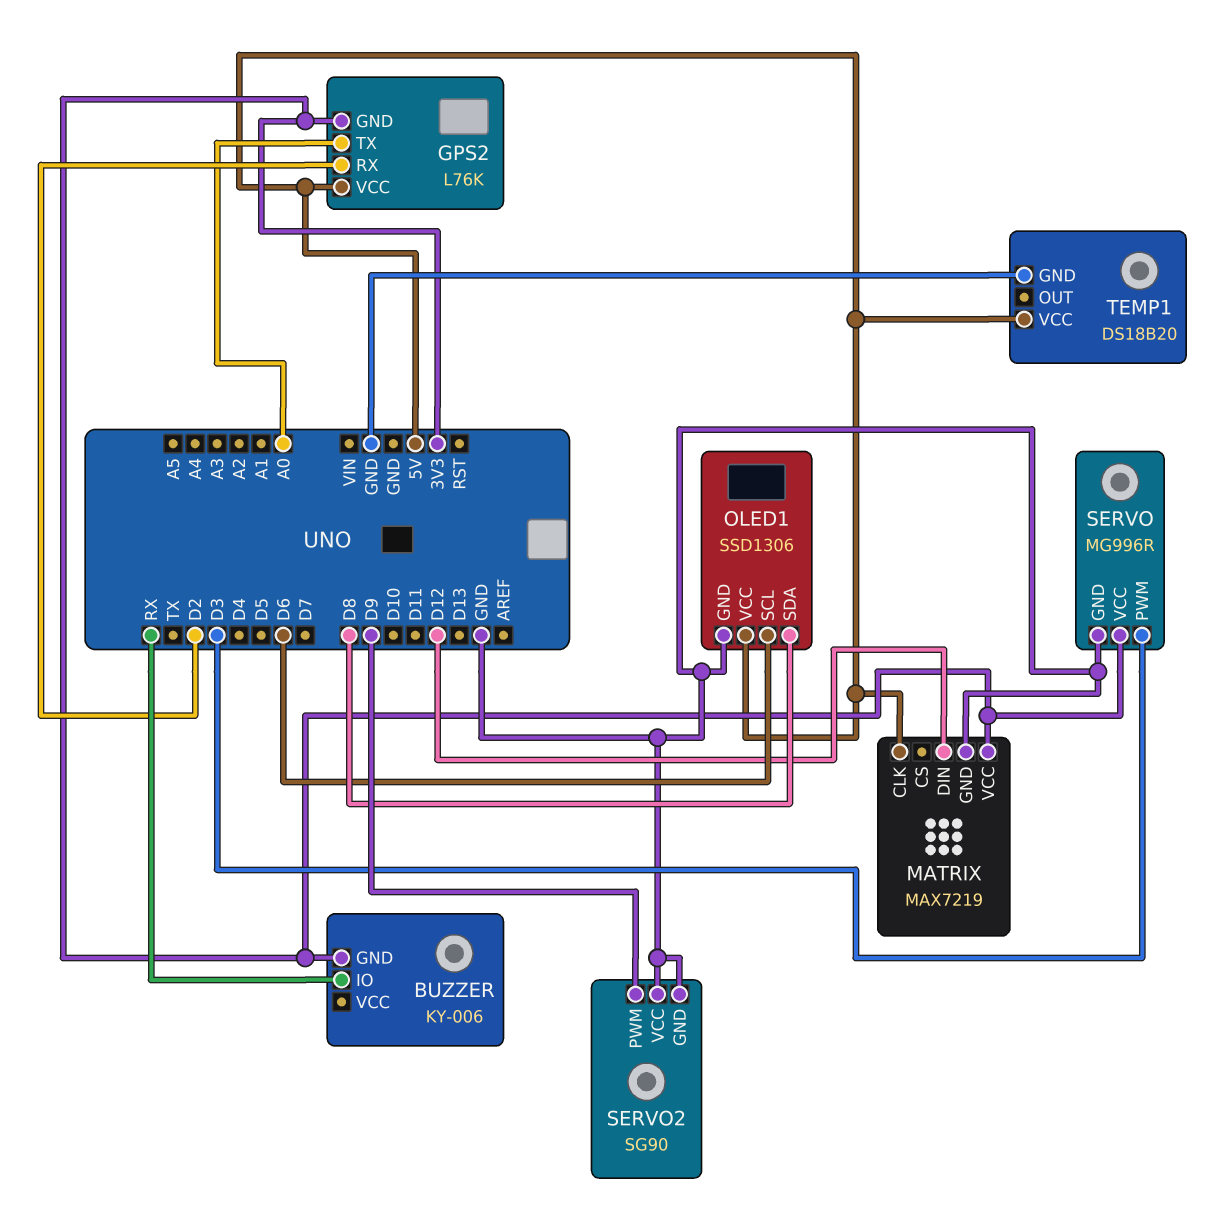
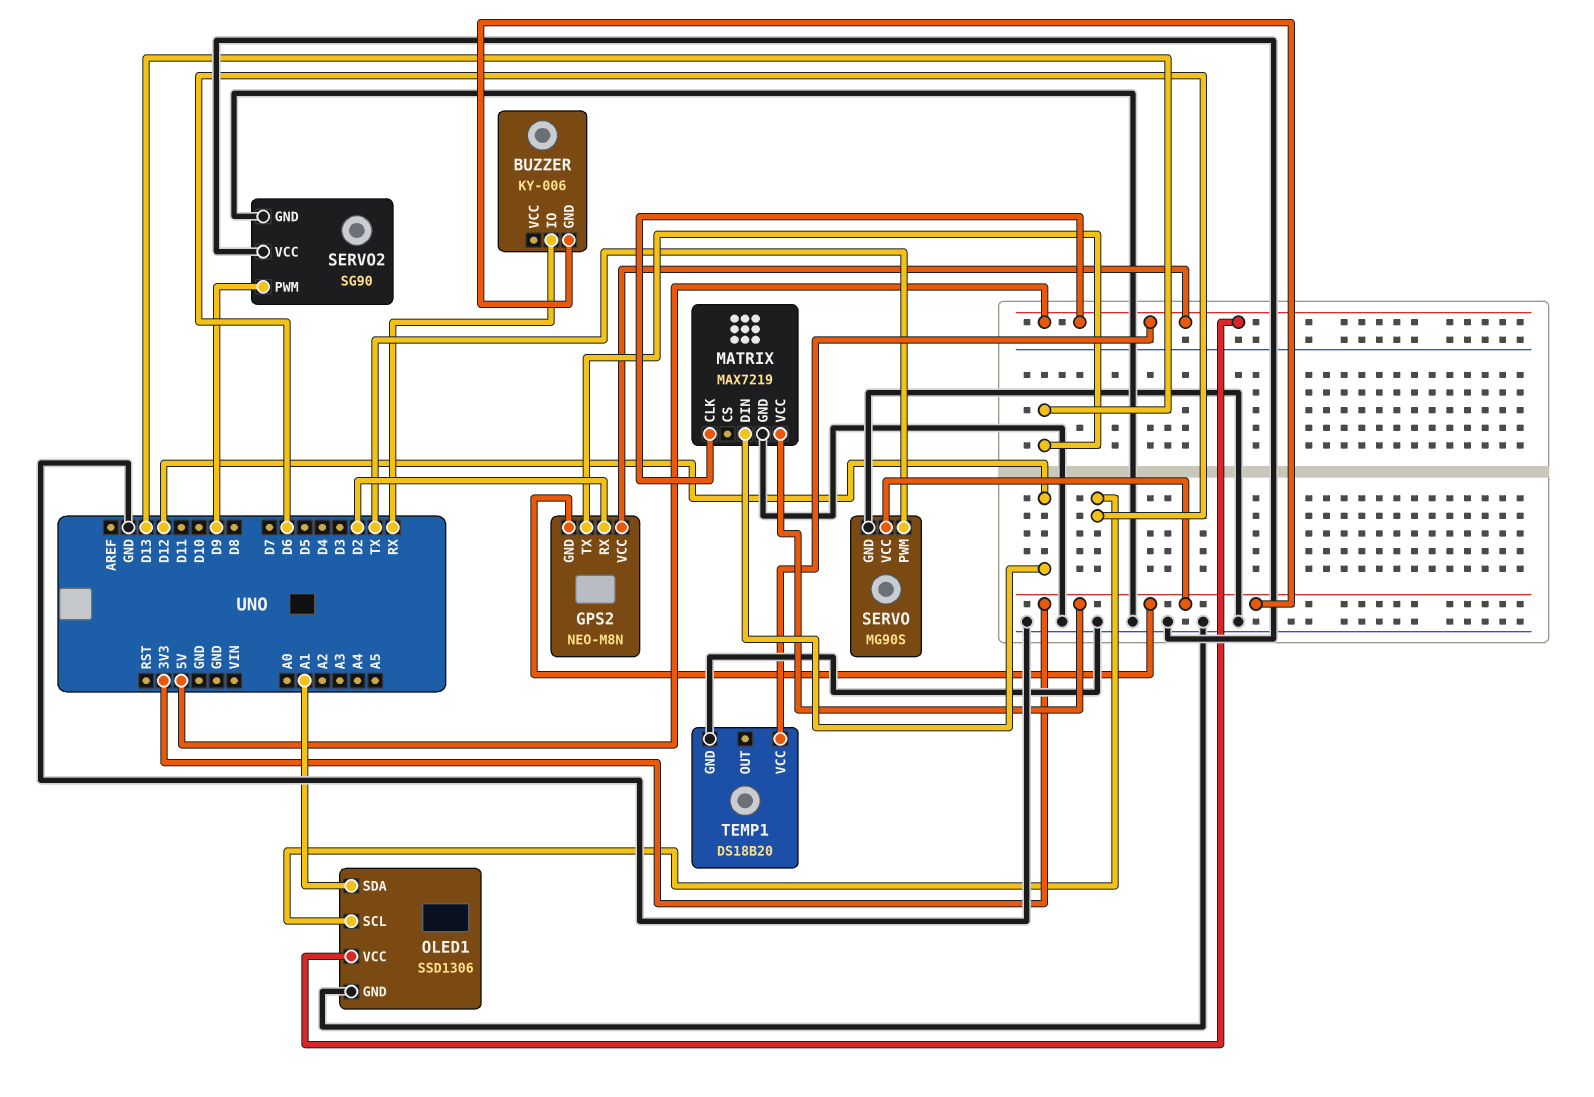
GPS2: L76K -> NEO-M8N
GPS2 pin TX: A0 -> D13
OLED1 pin SDA: D8 -> A1
SERVO: MG996R -> MG90S
SERVO pin PWM: D3 -> TX

